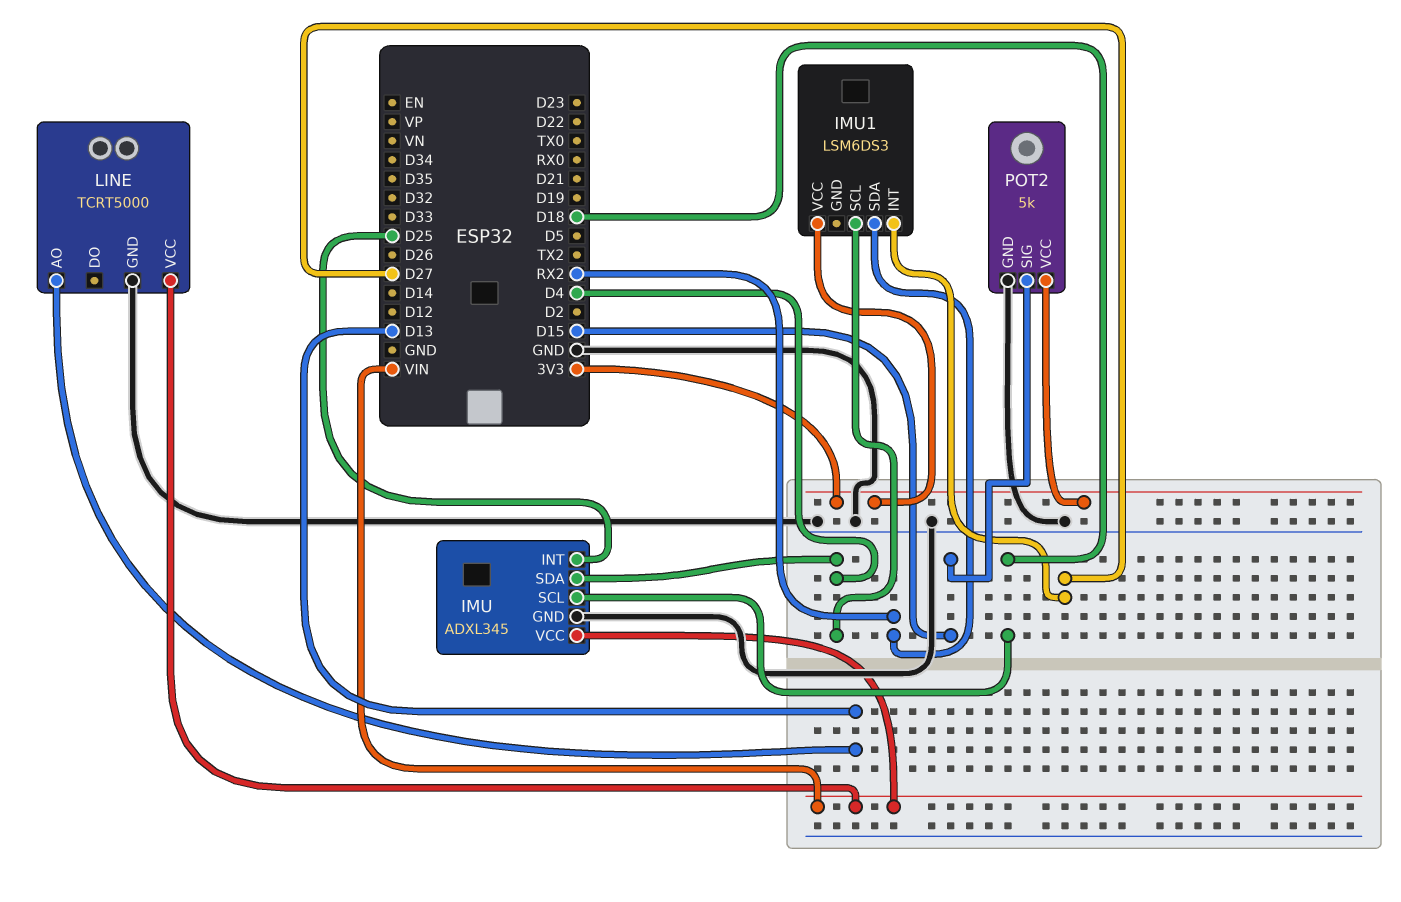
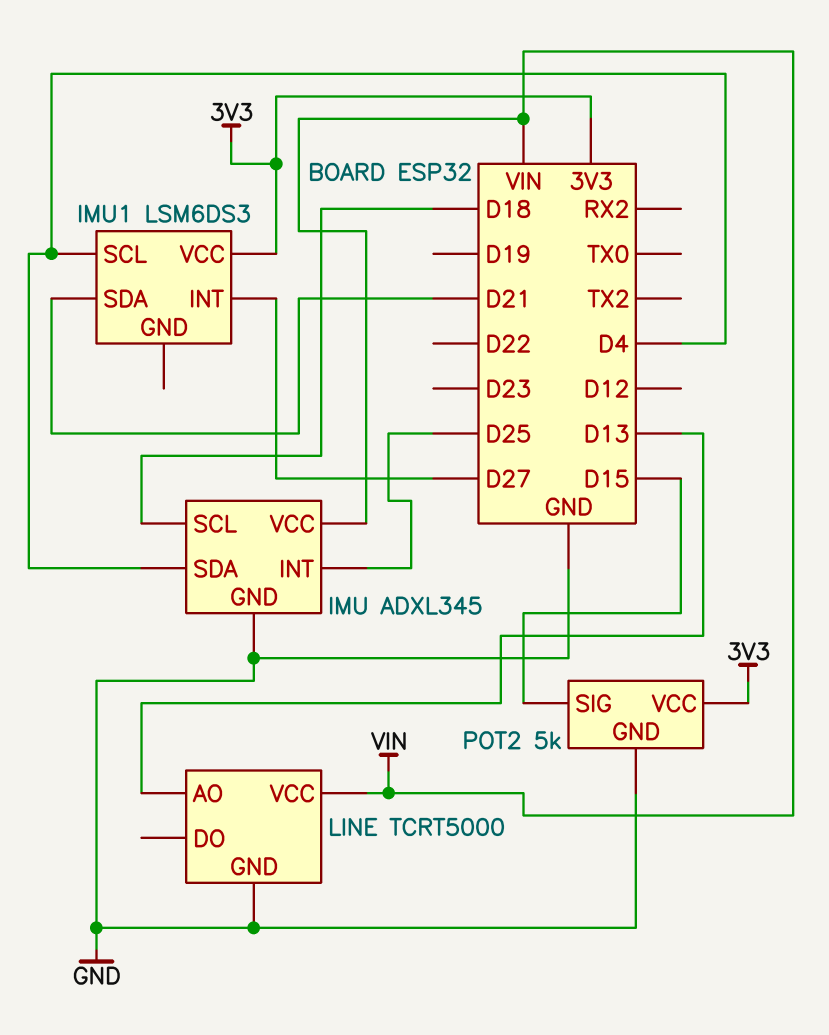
IMU1 pin SDA: RX2 -> D21

